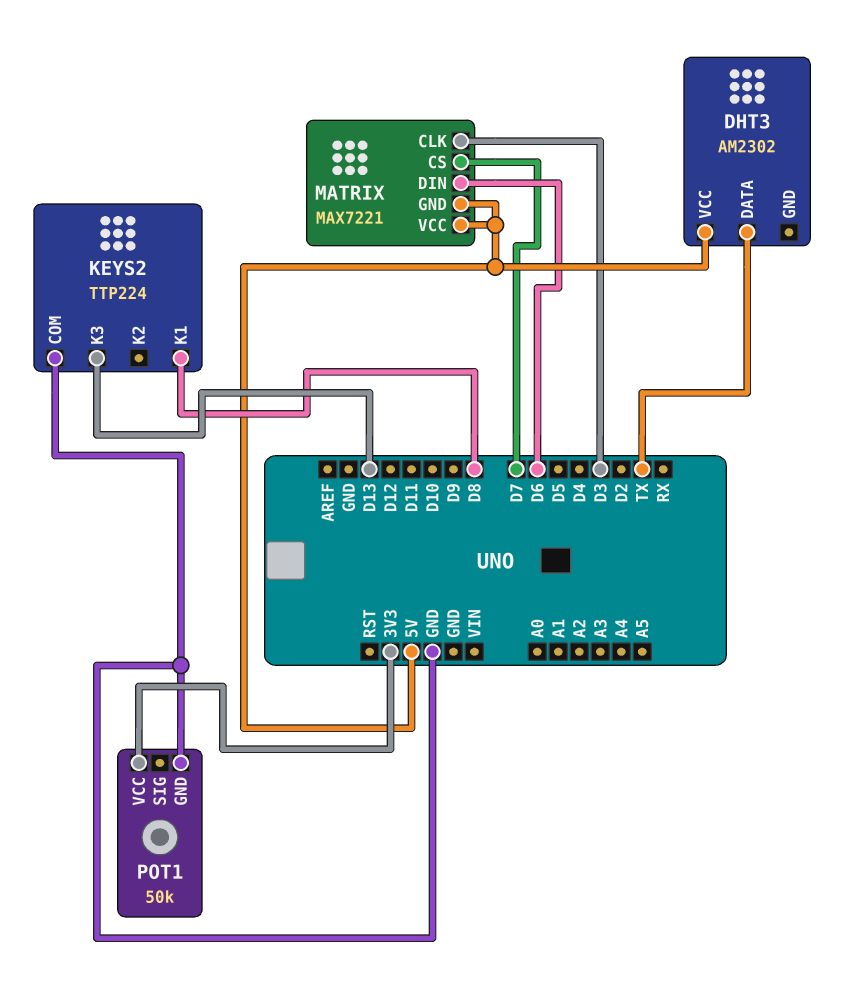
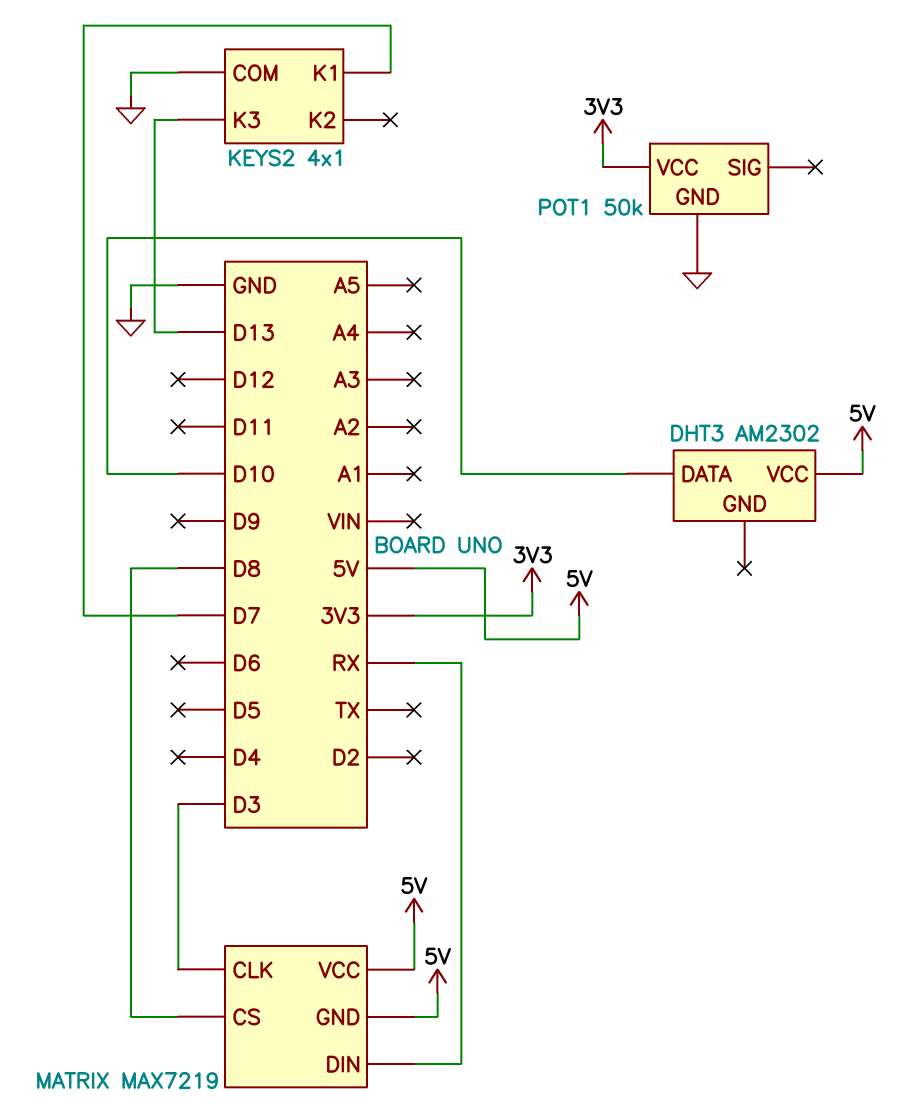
DHT3 pin DATA: TX -> D10
KEYS2: TTP224 -> 4x1
KEYS2 pin K1: D8 -> D7
MATRIX: MAX7221 -> MAX7219
MATRIX pin CS: D7 -> D8
MATRIX pin DIN: D6 -> RX

